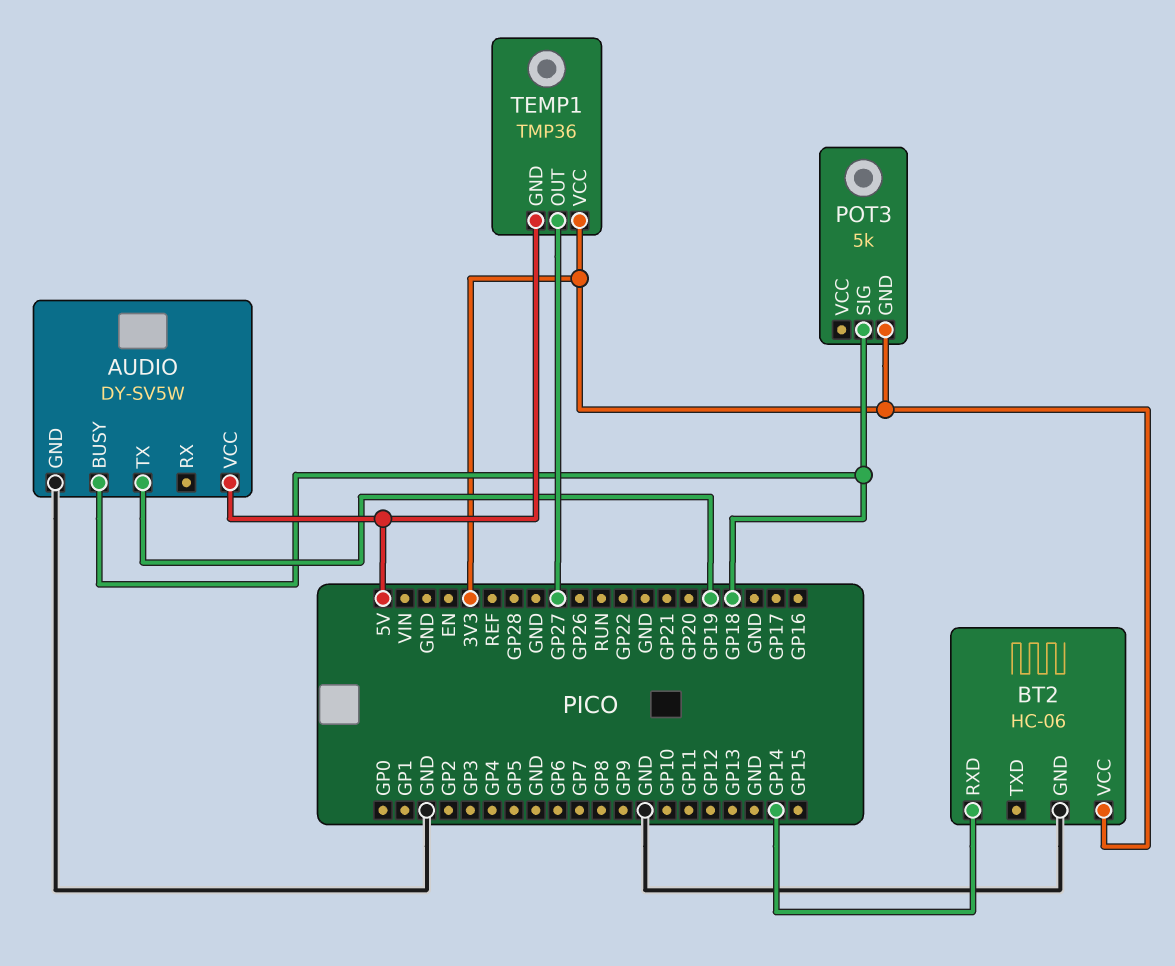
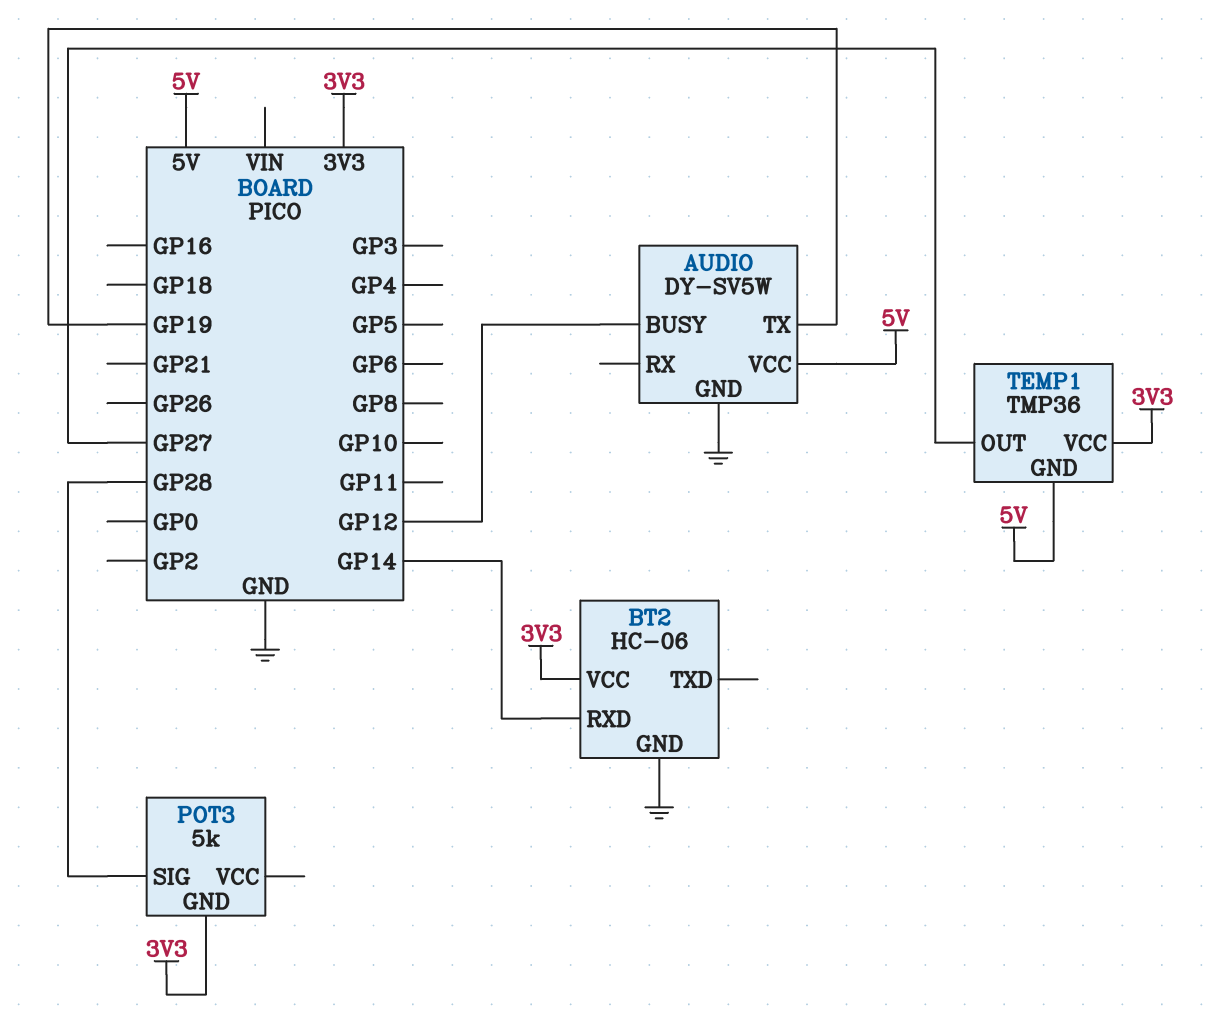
AUDIO pin BUSY: GP18 -> GP12
POT3 pin SIG: GP18 -> GP28

